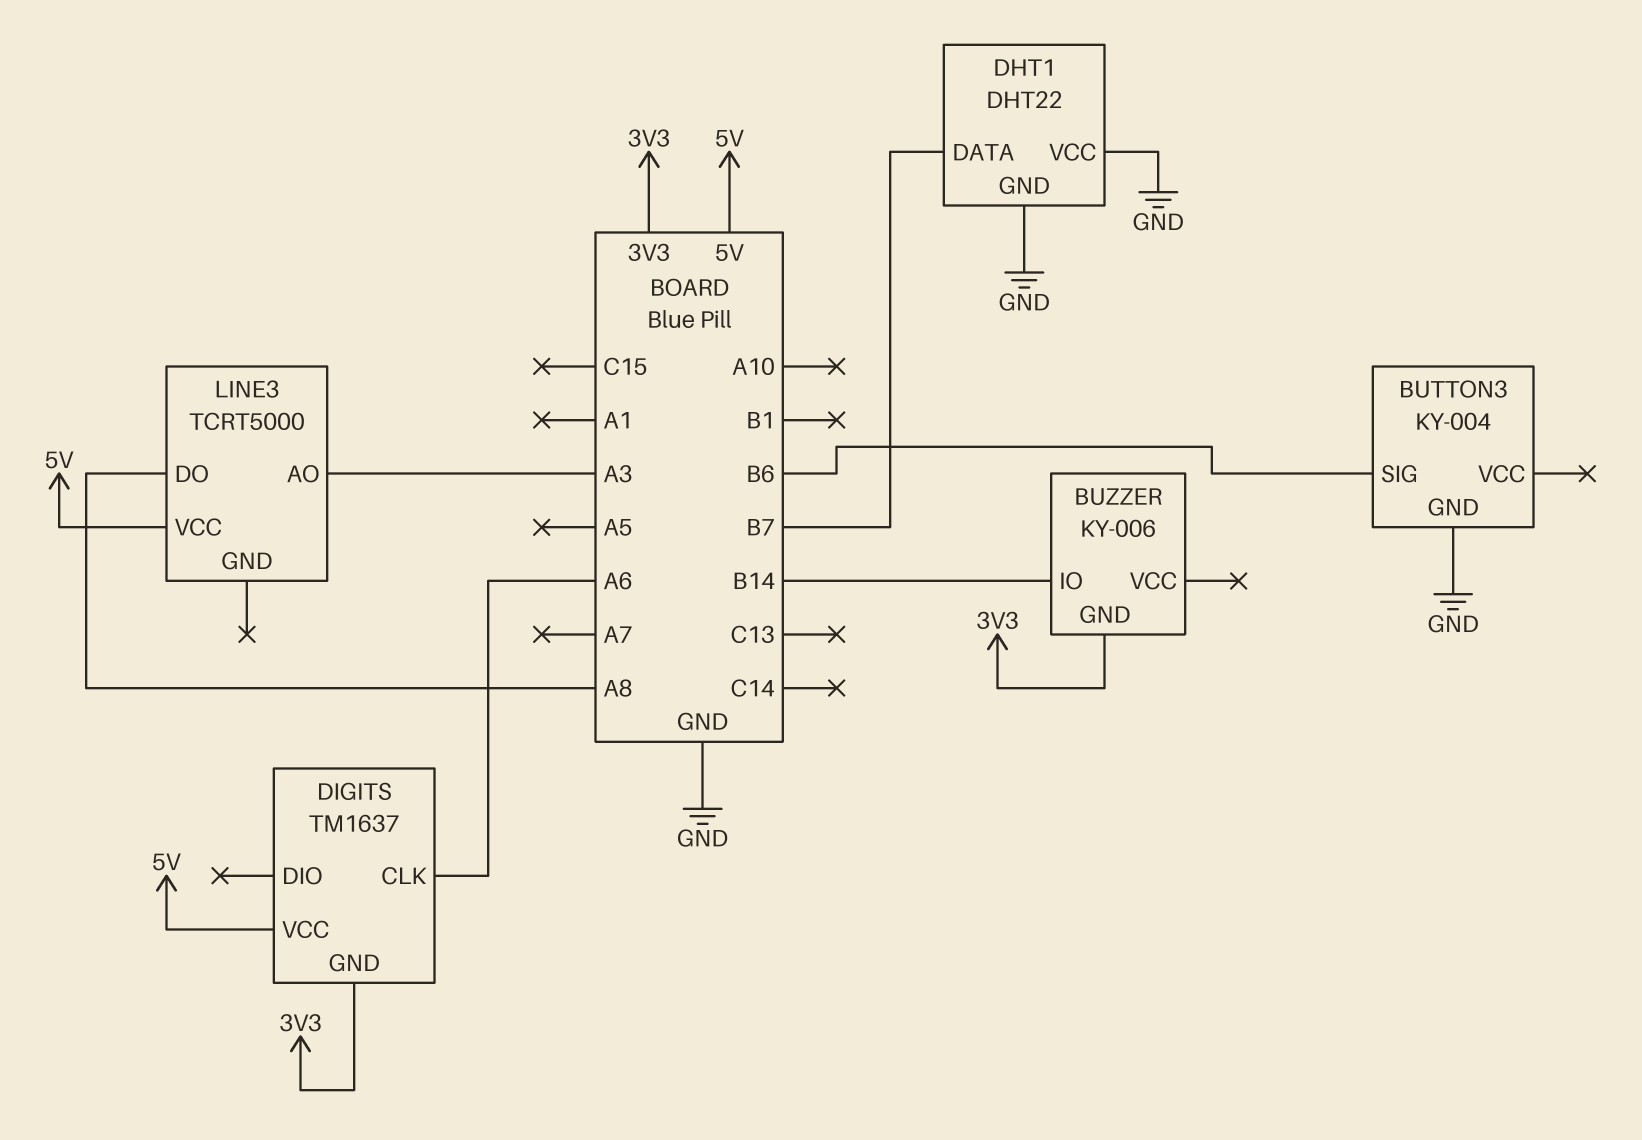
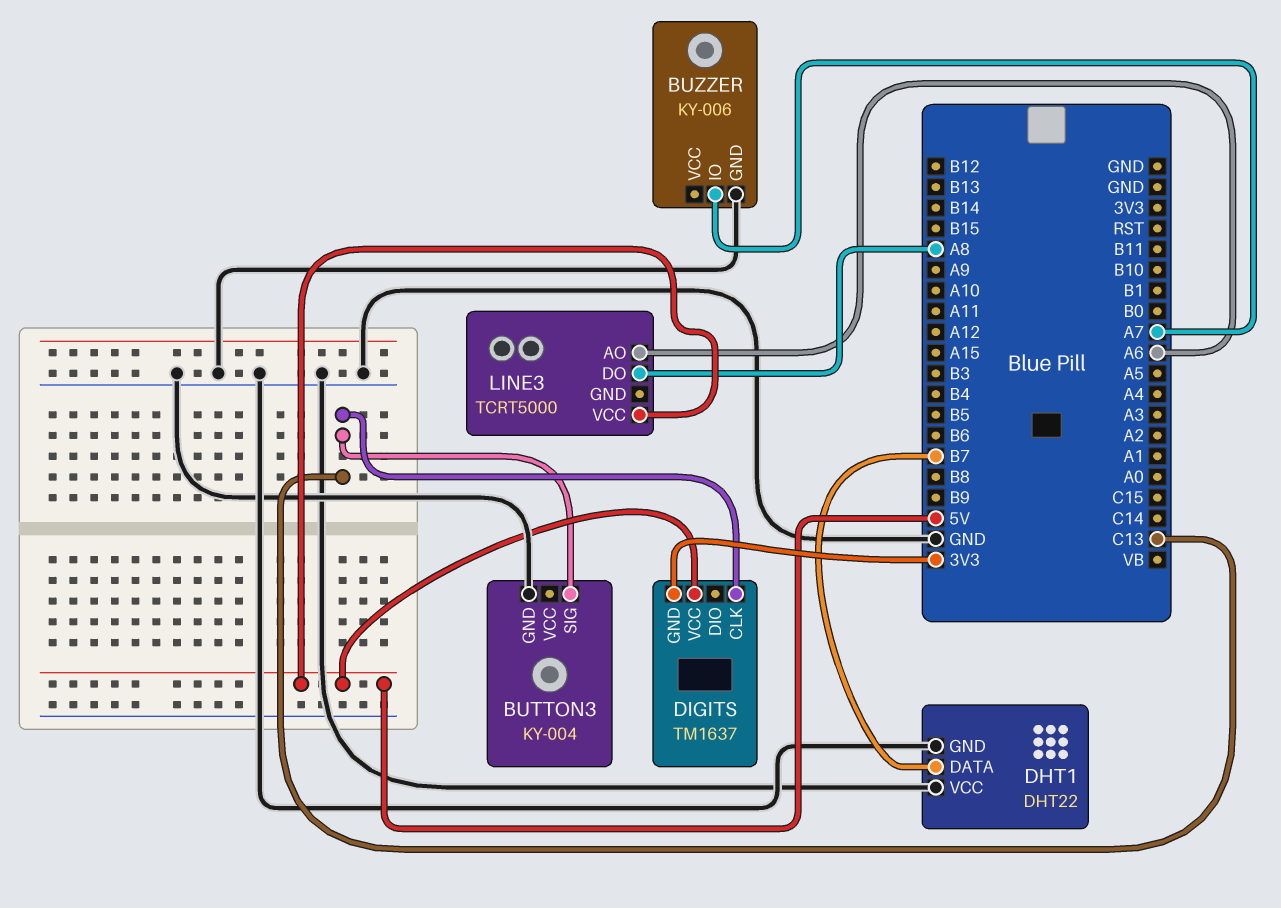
BUTTON3 pin SIG: B6 -> C13
BUZZER pin GND: 3V3 -> GND
BUZZER pin IO: B14 -> A7
DIGITS pin CLK: A6 -> C13
LINE3 pin AO: A3 -> A6

